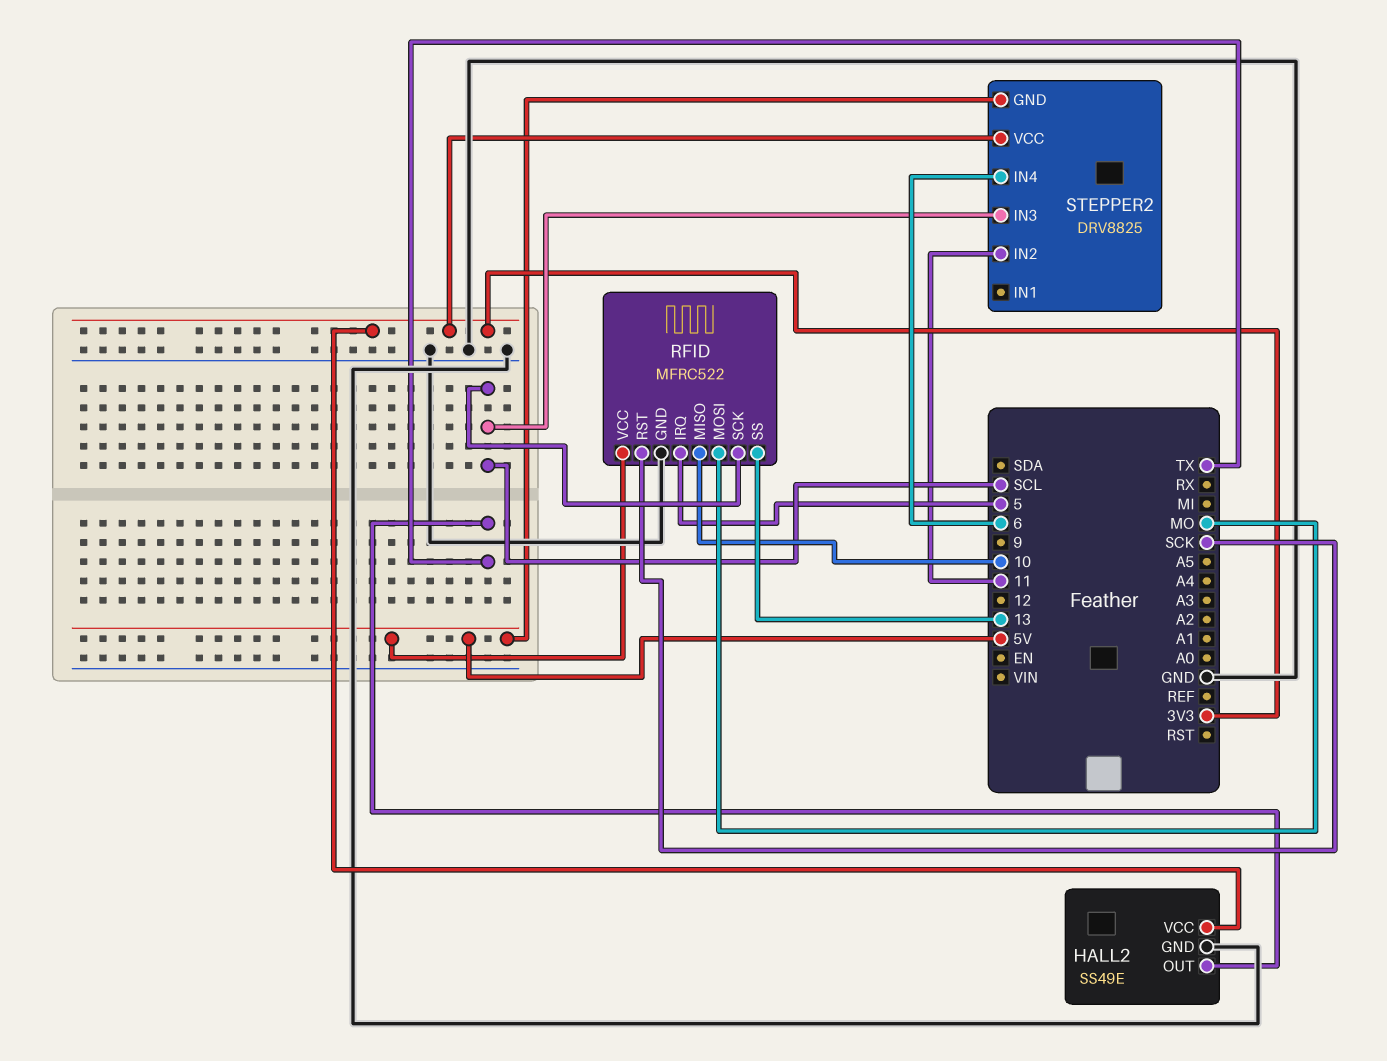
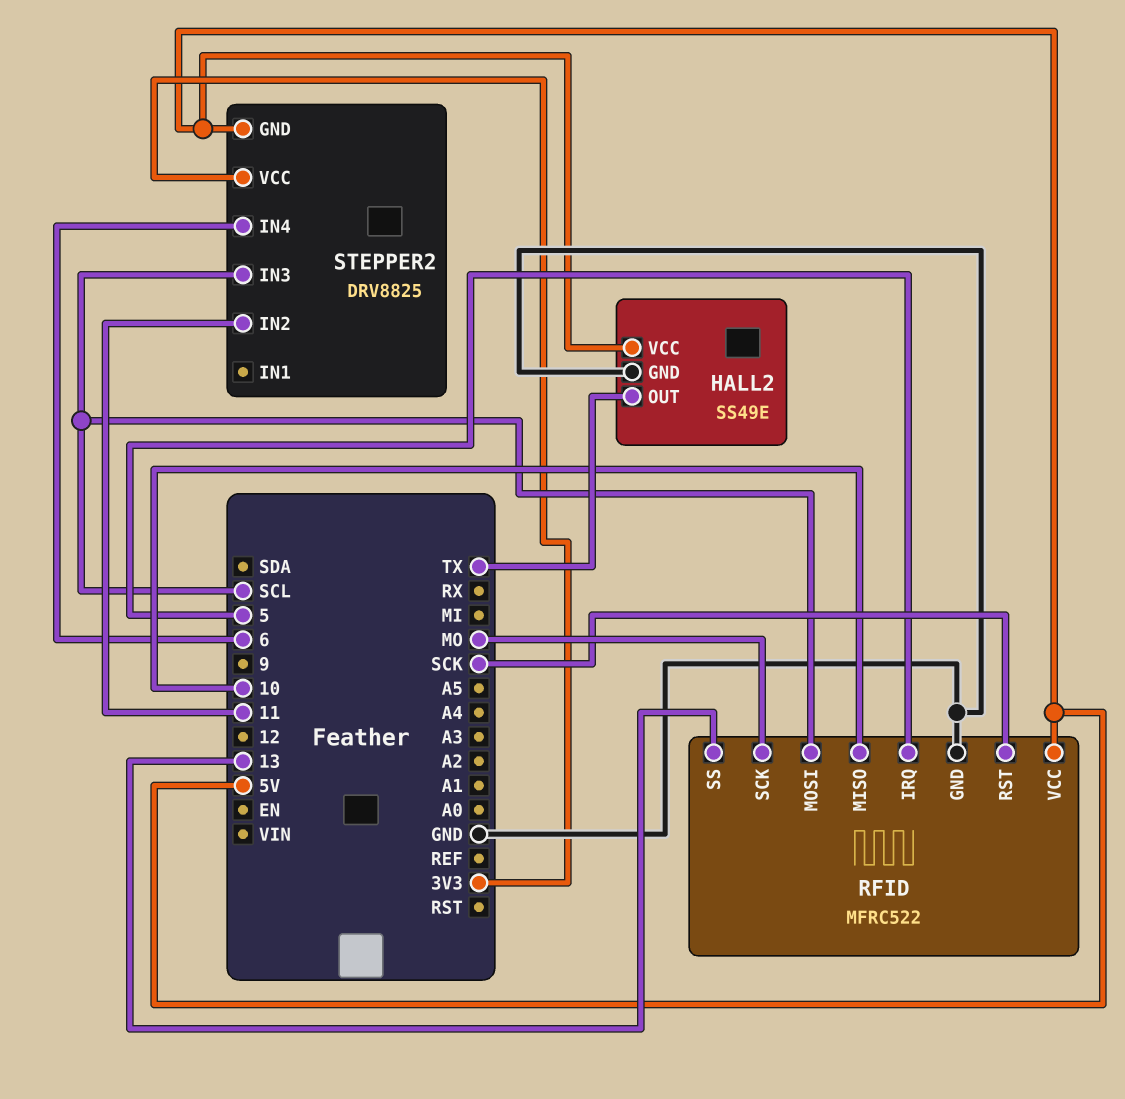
HALL2 pin VCC: 3V3 -> 5V
RFID pin MOSI: MO -> SCL
RFID pin SCK: SCL -> MO

